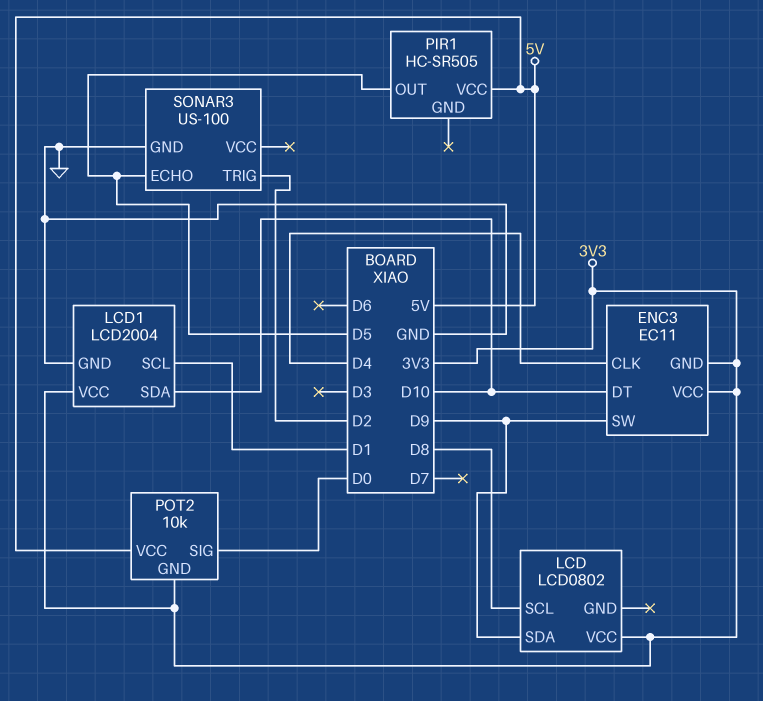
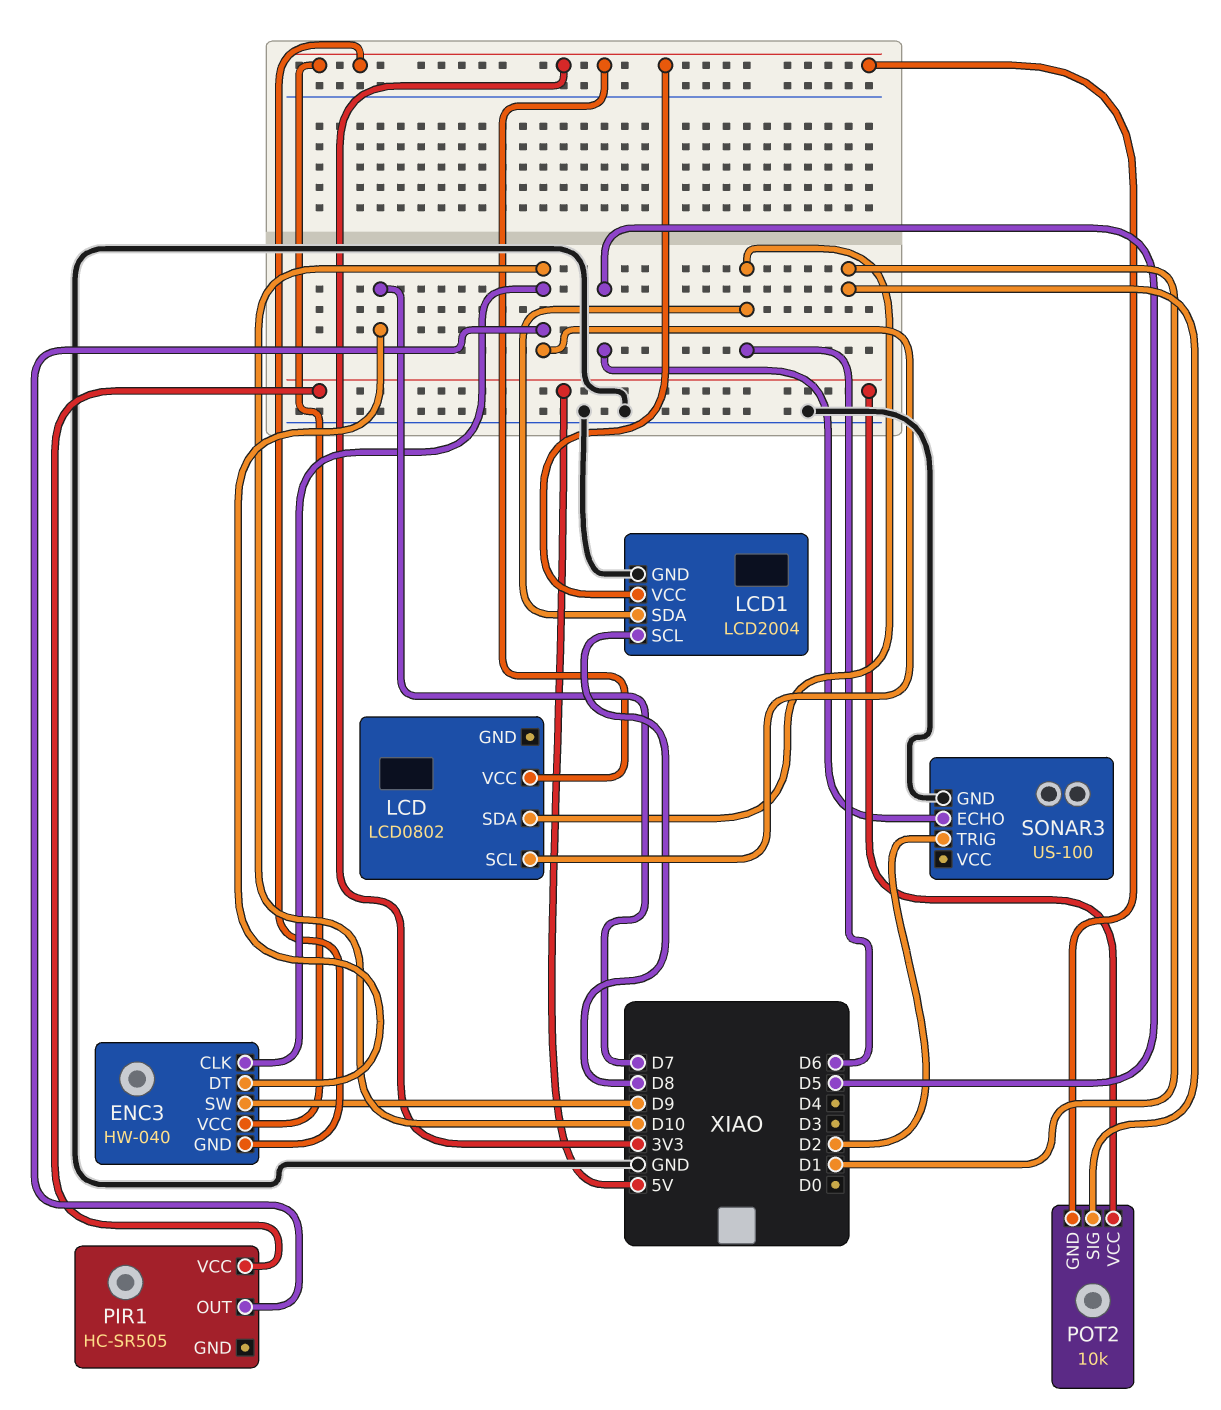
ENC3: EC11 -> HW-040
ENC3 pin CLK: D4 -> D10
ENC3 pin DT: D10 -> D7
LCD pin SCL: D8 -> D10
LCD pin SDA: D9 -> D6
LCD1 pin SCL: D1 -> D8
LCD1 pin SDA: D10 -> D6
PIR1 pin OUT: D5 -> D10
POT2 pin SIG: D0 -> D1

